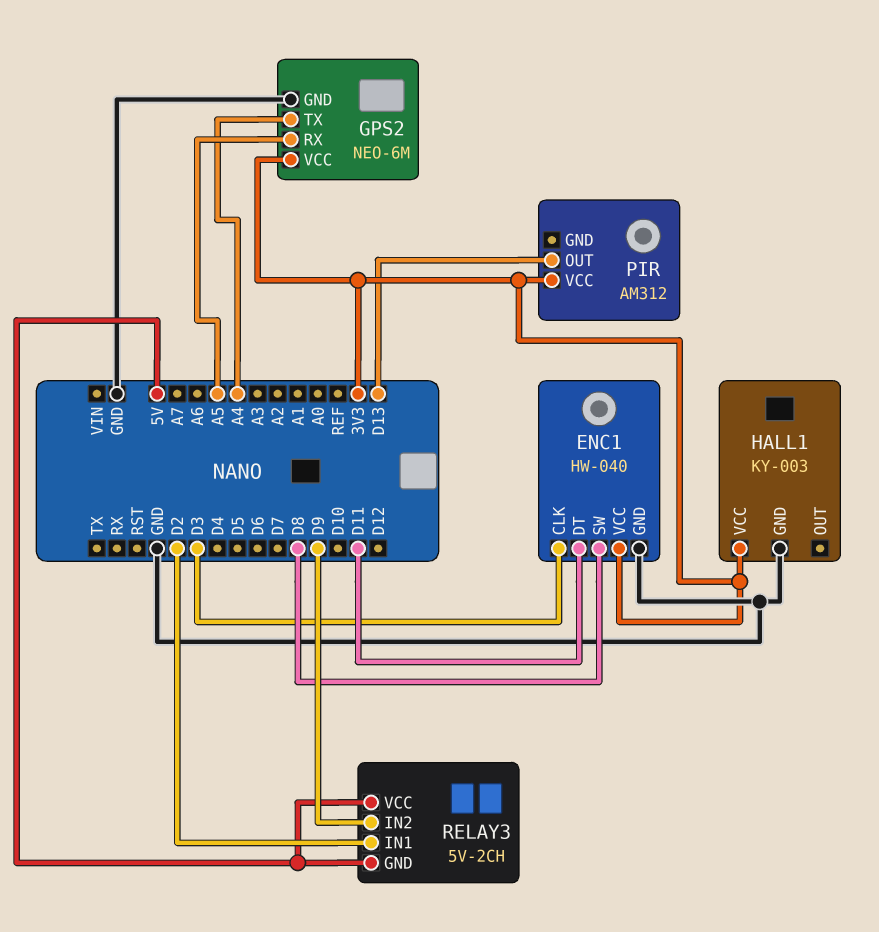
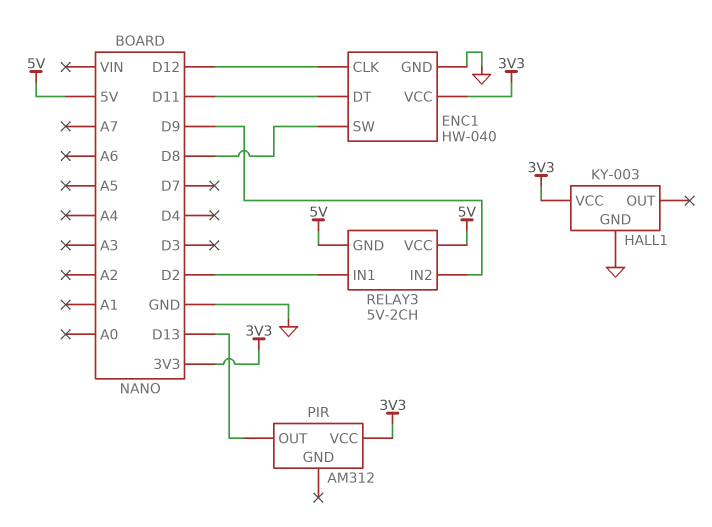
ENC1 pin CLK: D3 -> D12
GPS2: NEO-6M -> none
GPS2 pin GND: GND -> none
GPS2 pin RX: A5 -> none
GPS2 pin TX: A4 -> none
GPS2 pin VCC: 3V3 -> none

